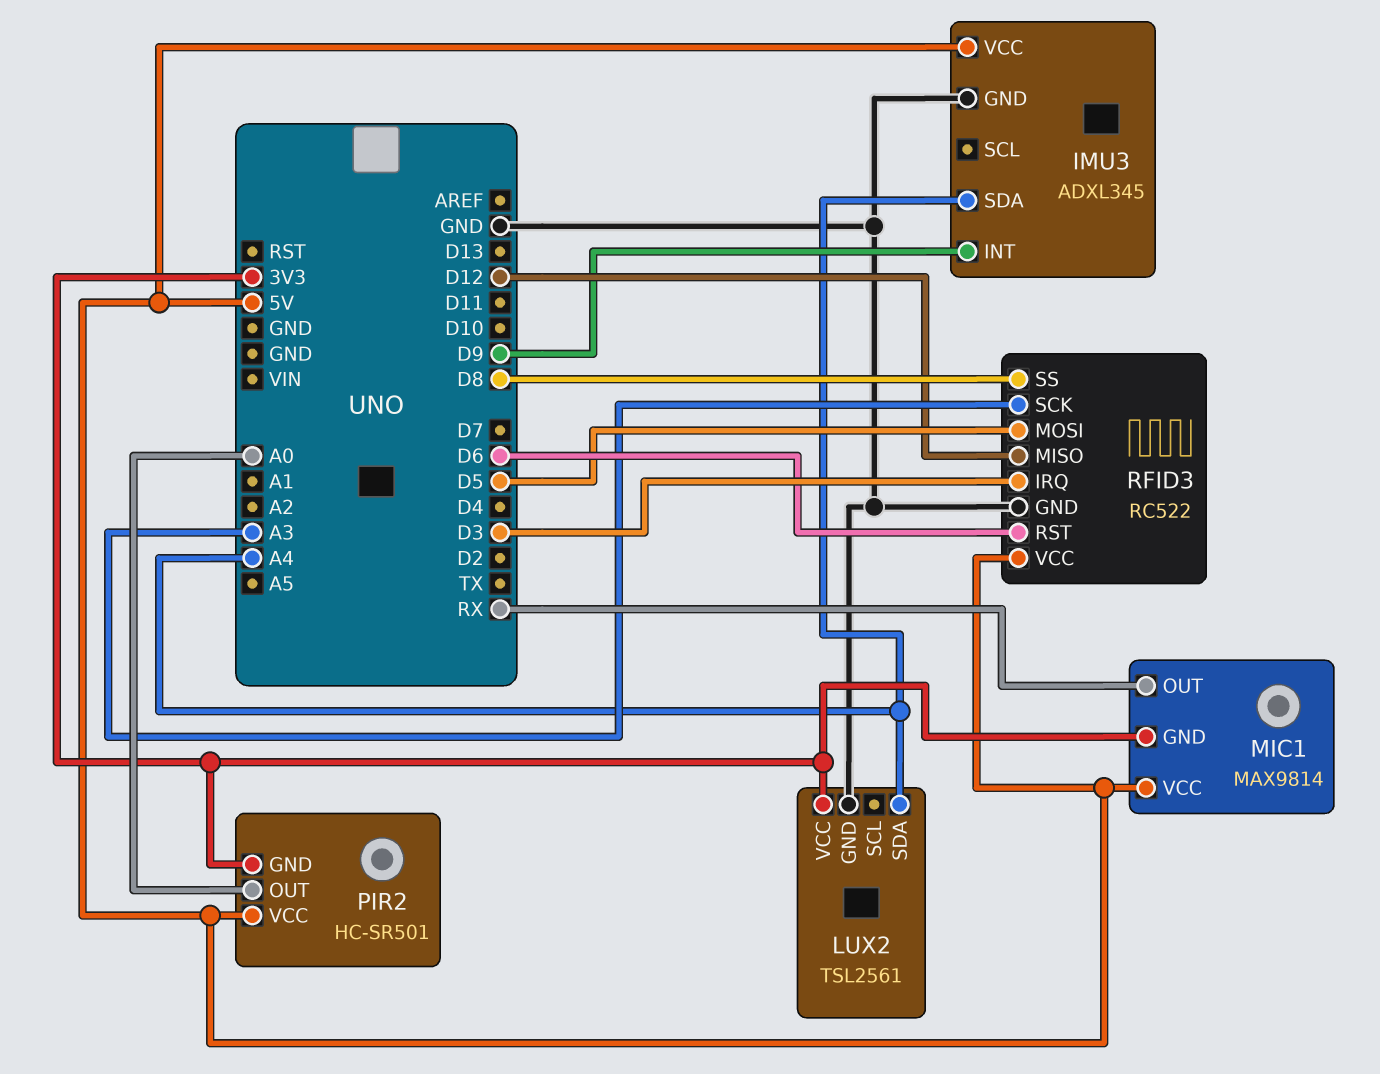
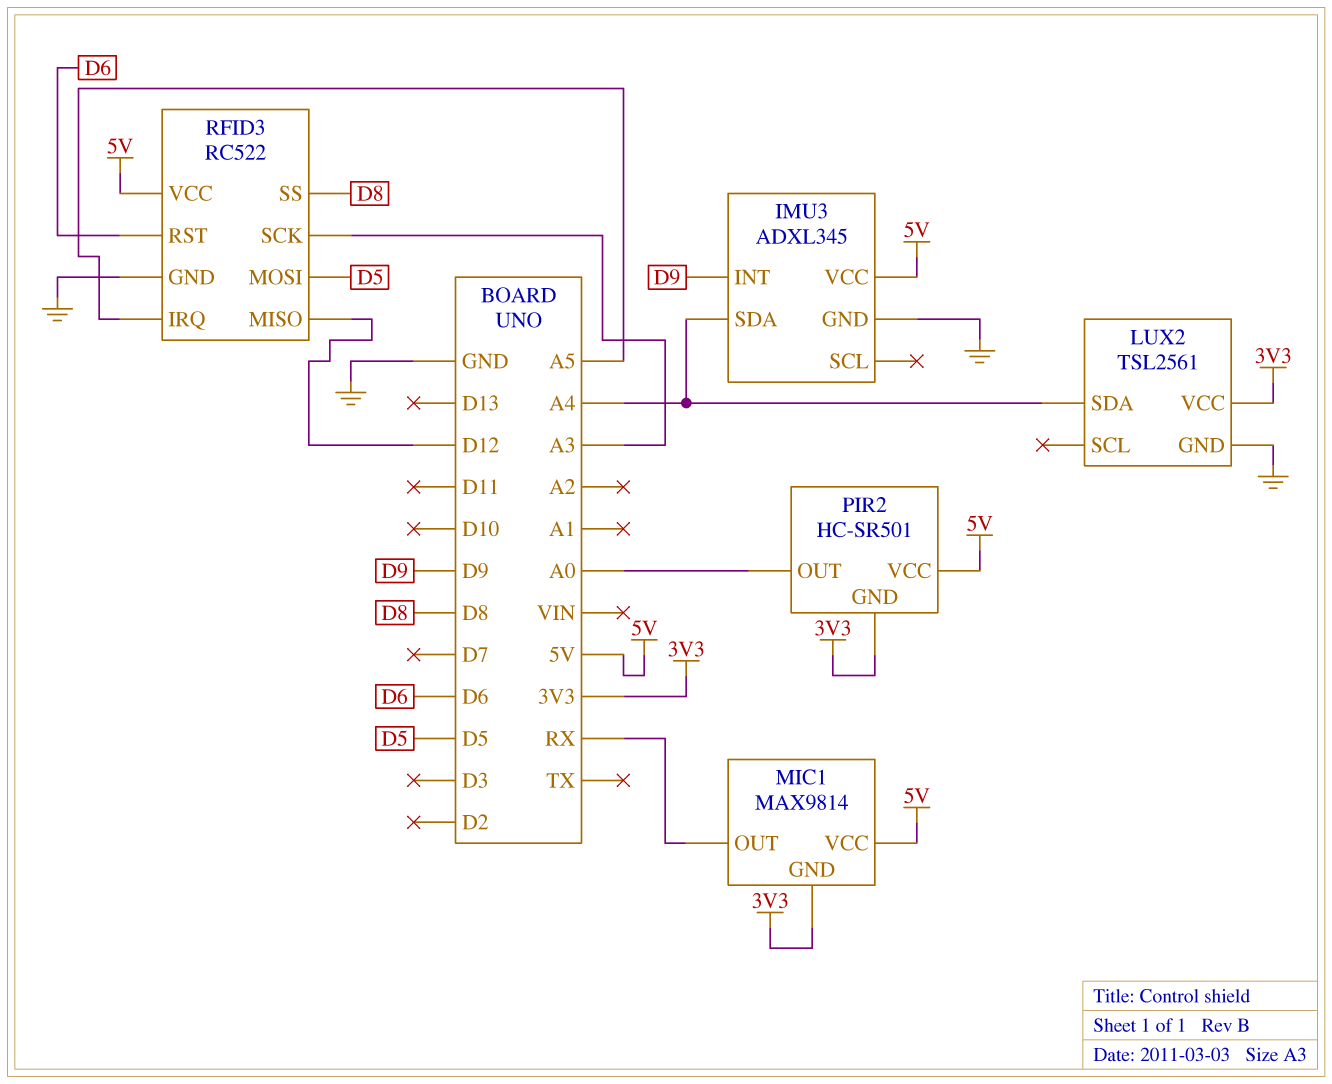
RFID3 pin IRQ: D3 -> A5

